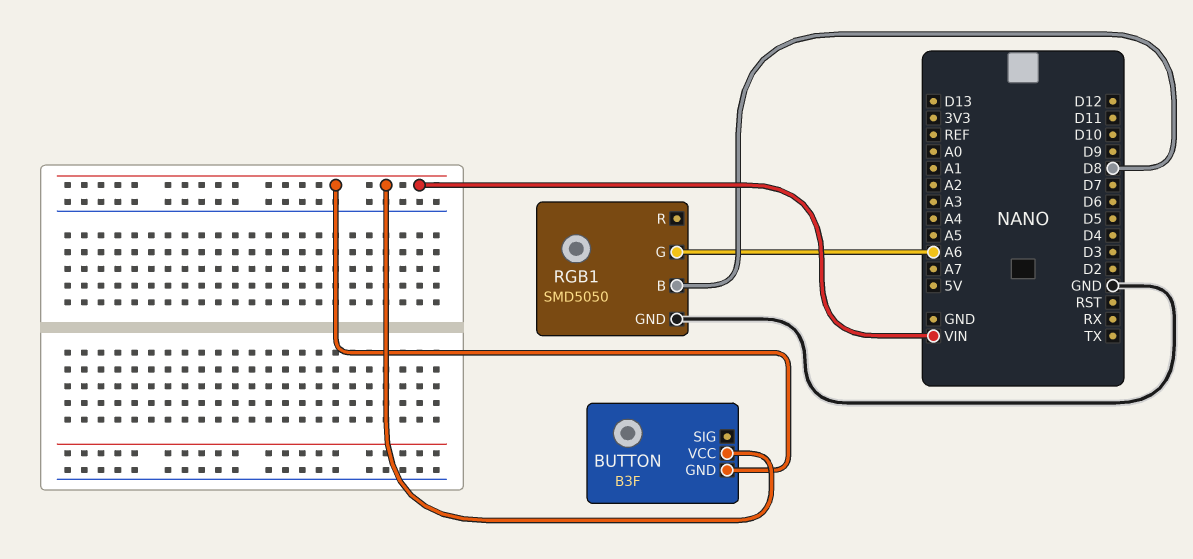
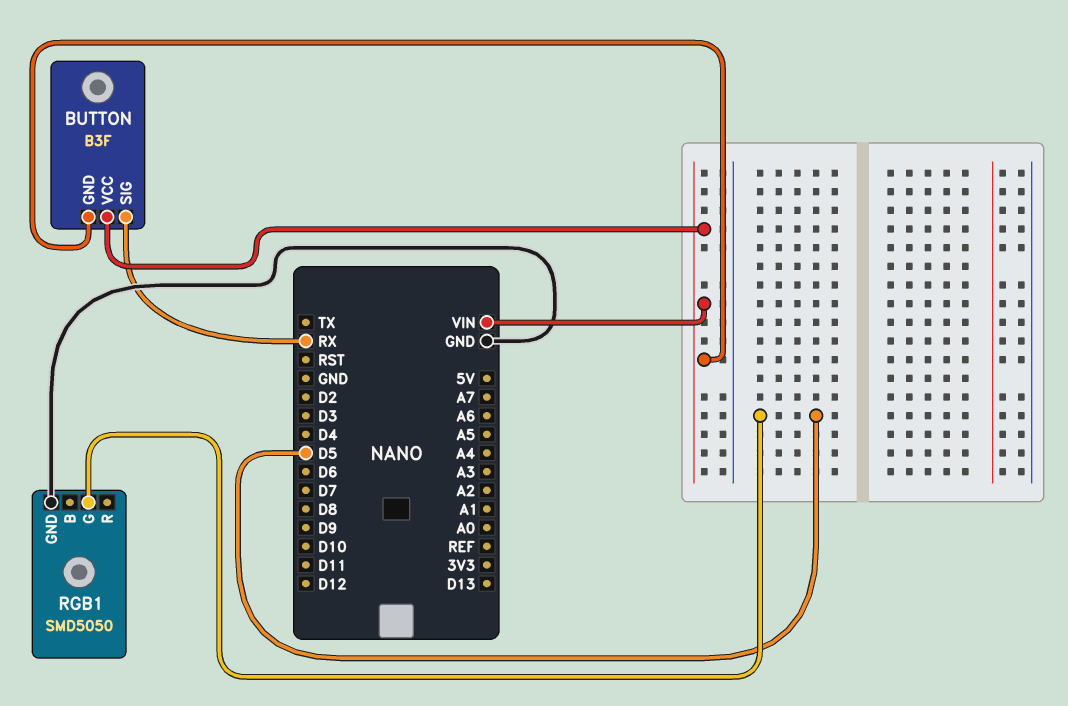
BUTTON pin SIG: none -> RX
RGB1 pin B: D8 -> none
RGB1 pin G: A6 -> D5

